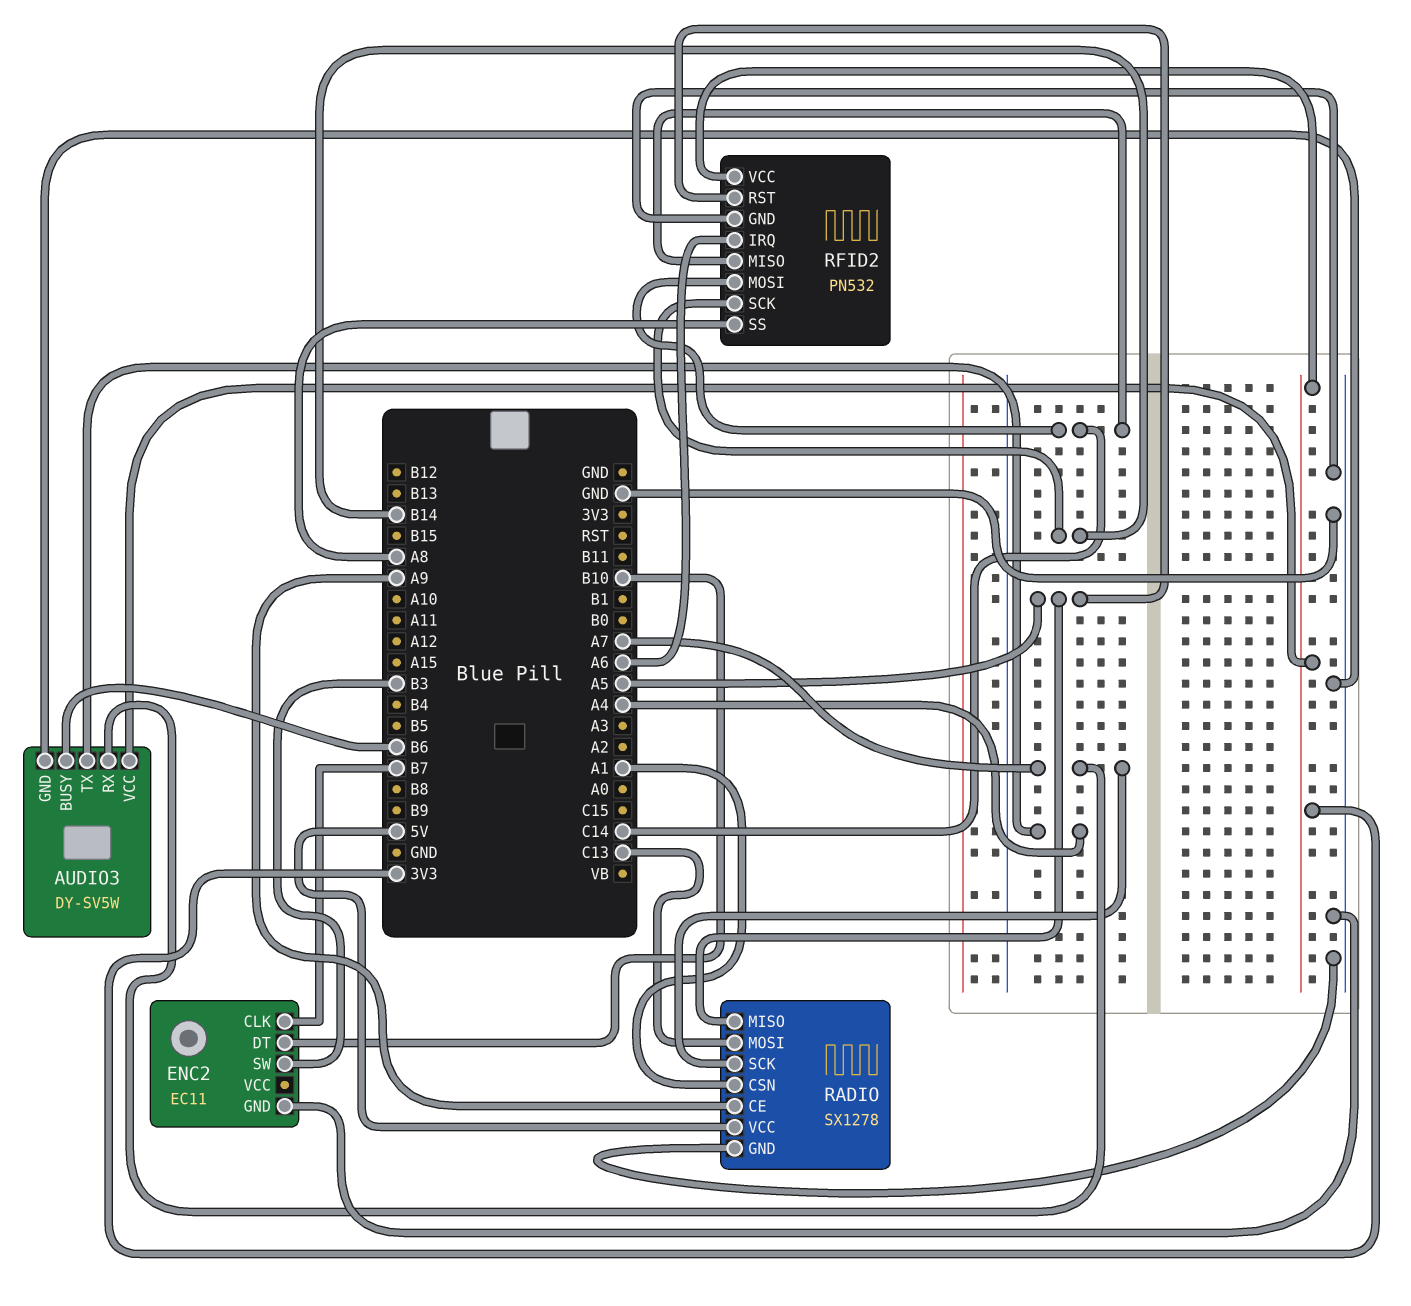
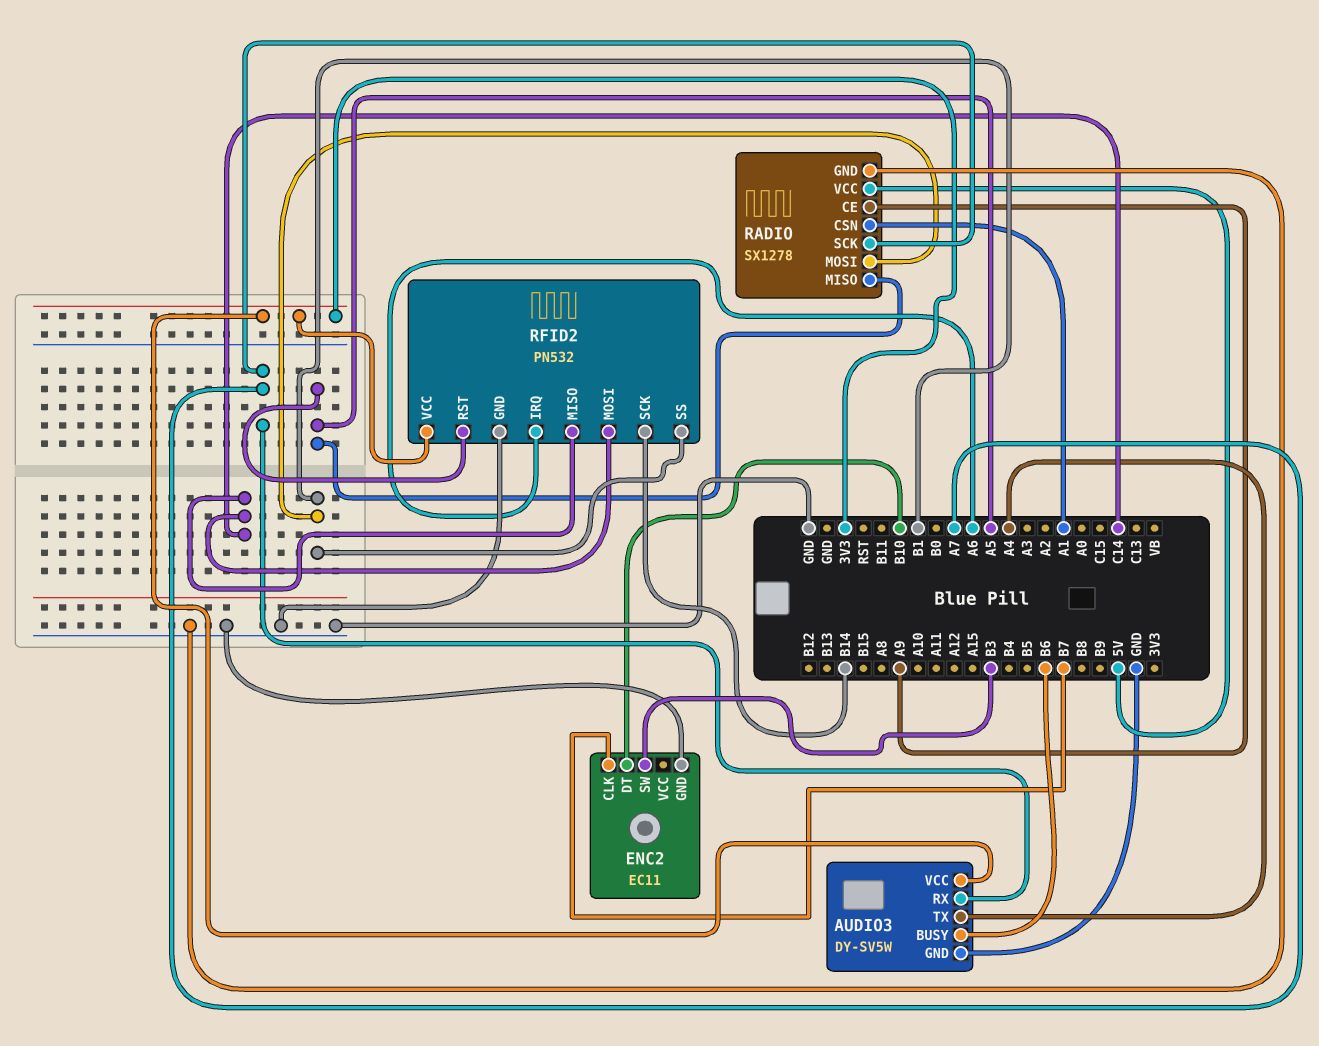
RADIO pin MOSI: C13 -> B1
RFID2 pin SS: A8 -> B1

